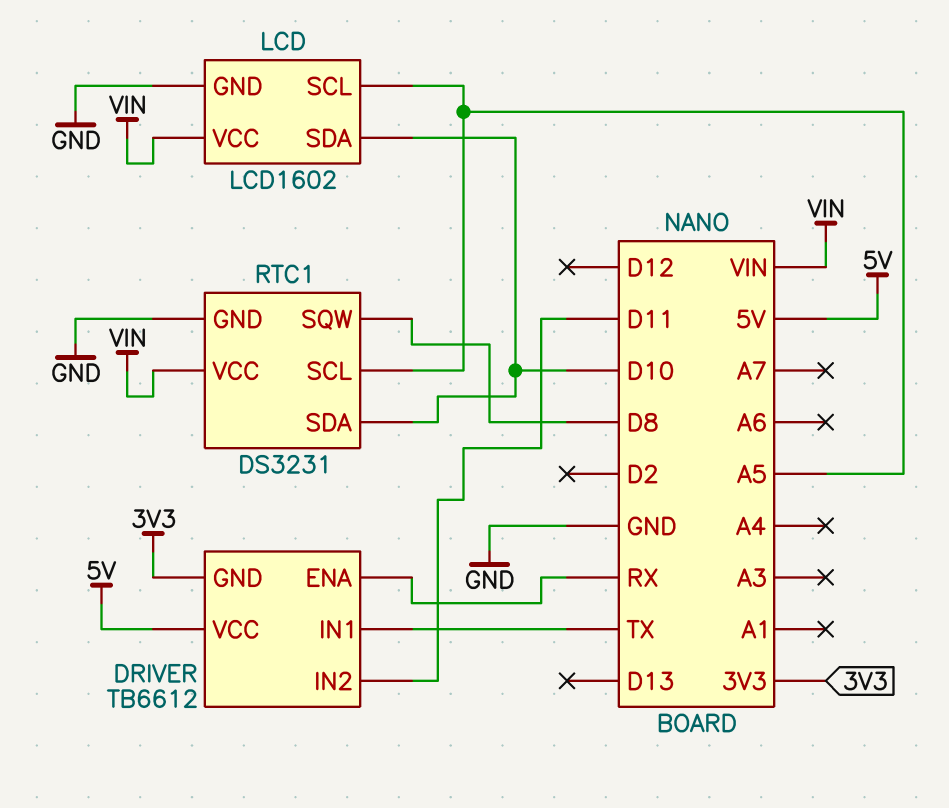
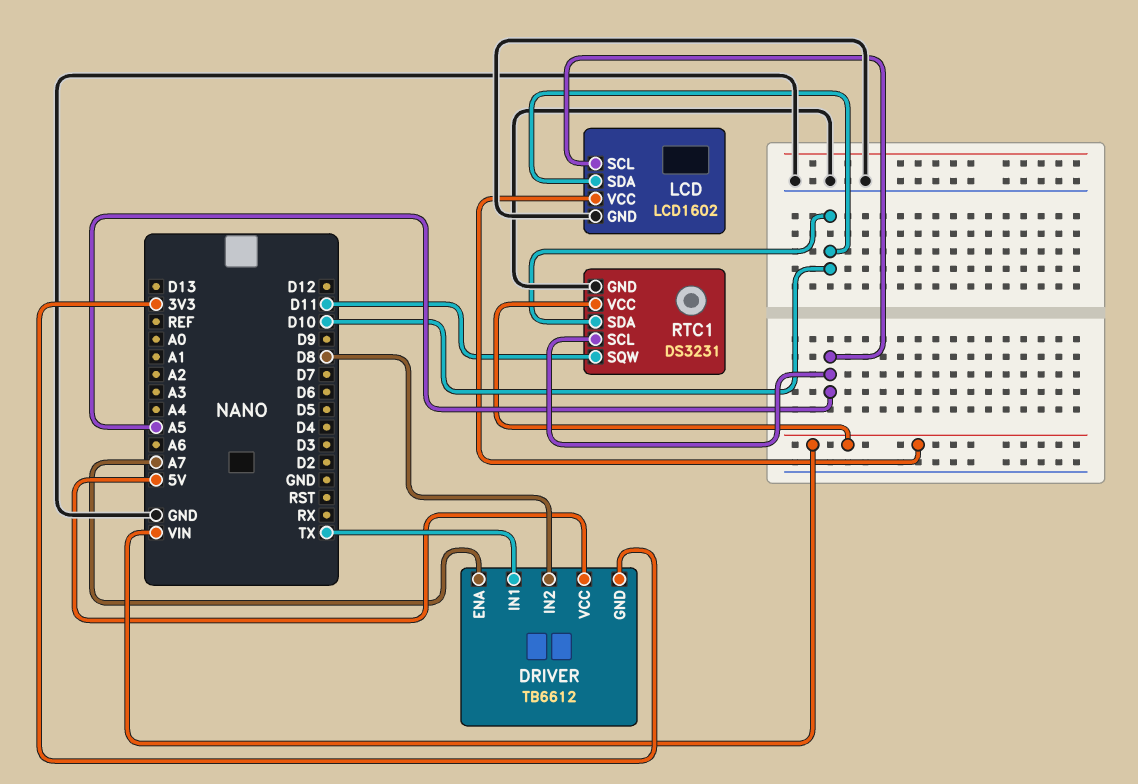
DRIVER pin ENA: RX -> A7
DRIVER pin IN2: D11 -> D8
RTC1 pin SQW: D8 -> D11

